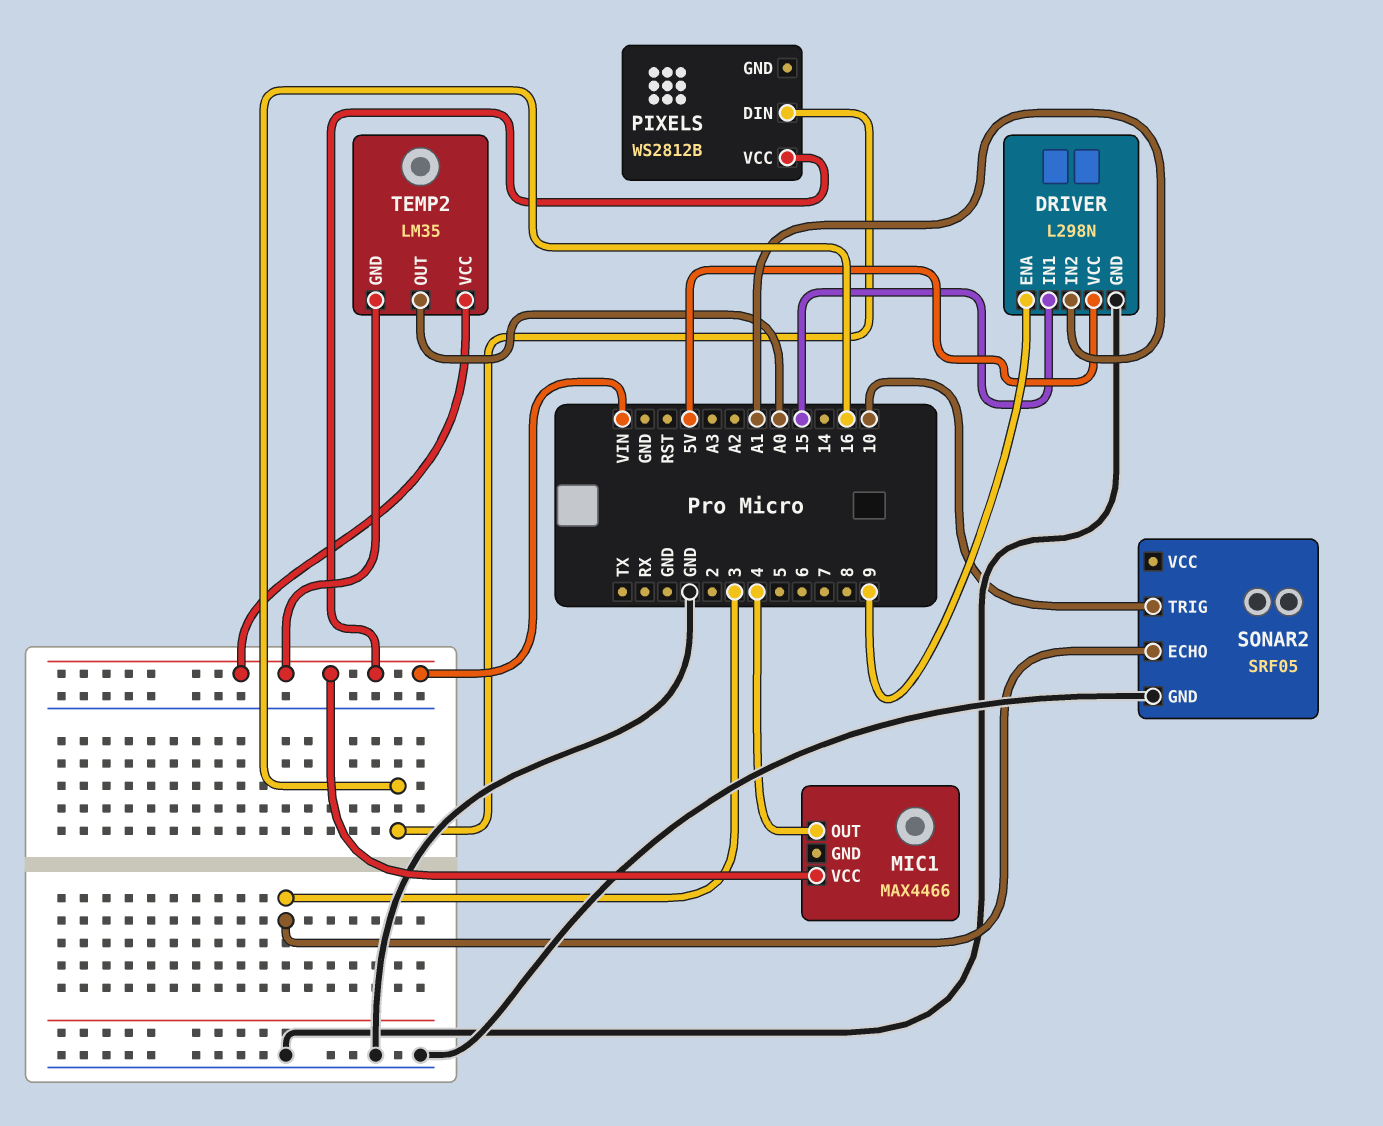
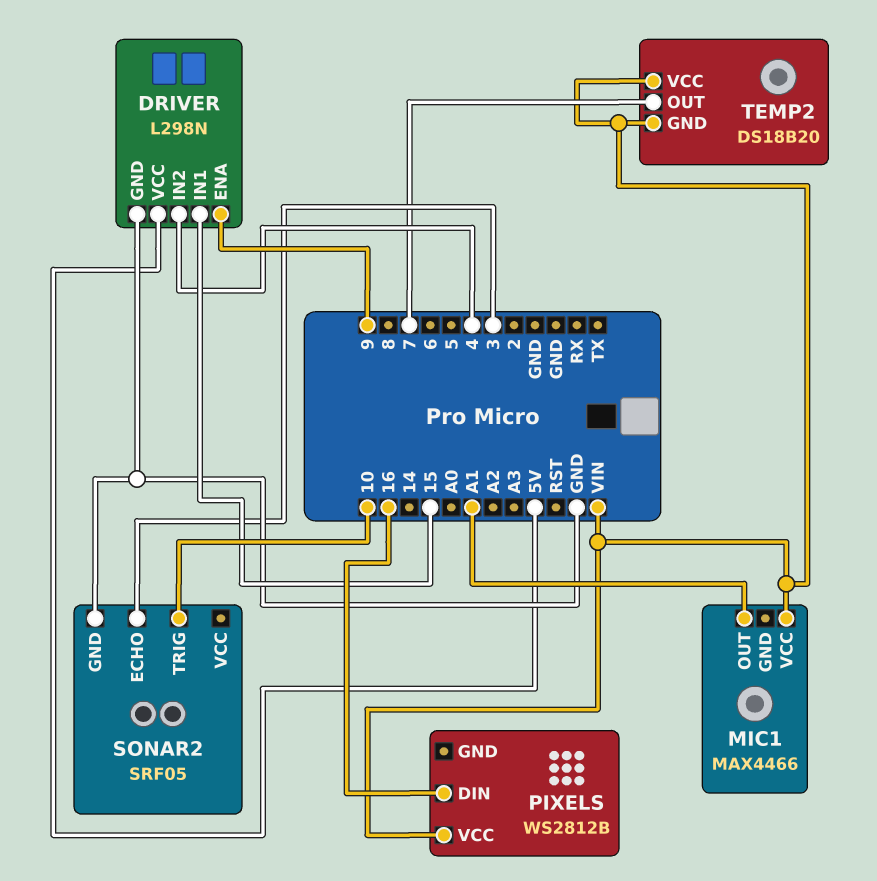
DRIVER pin IN2: A1 -> 4
MIC1 pin OUT: 4 -> A1
TEMP2: LM35 -> DS18B20
TEMP2 pin OUT: A0 -> 7

